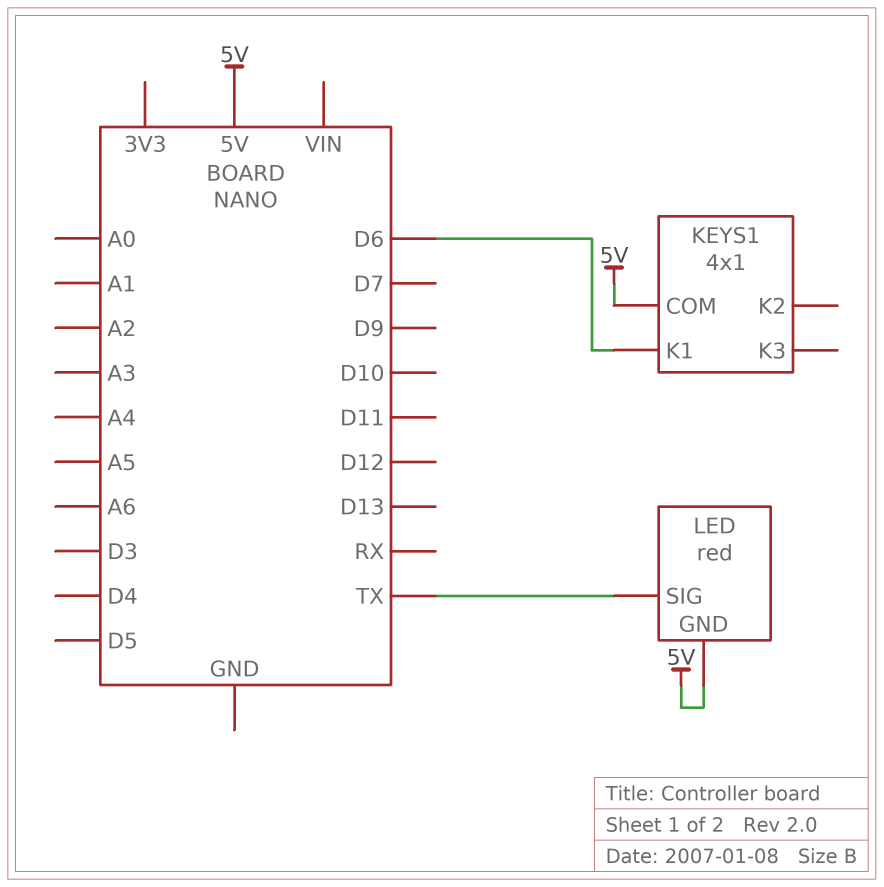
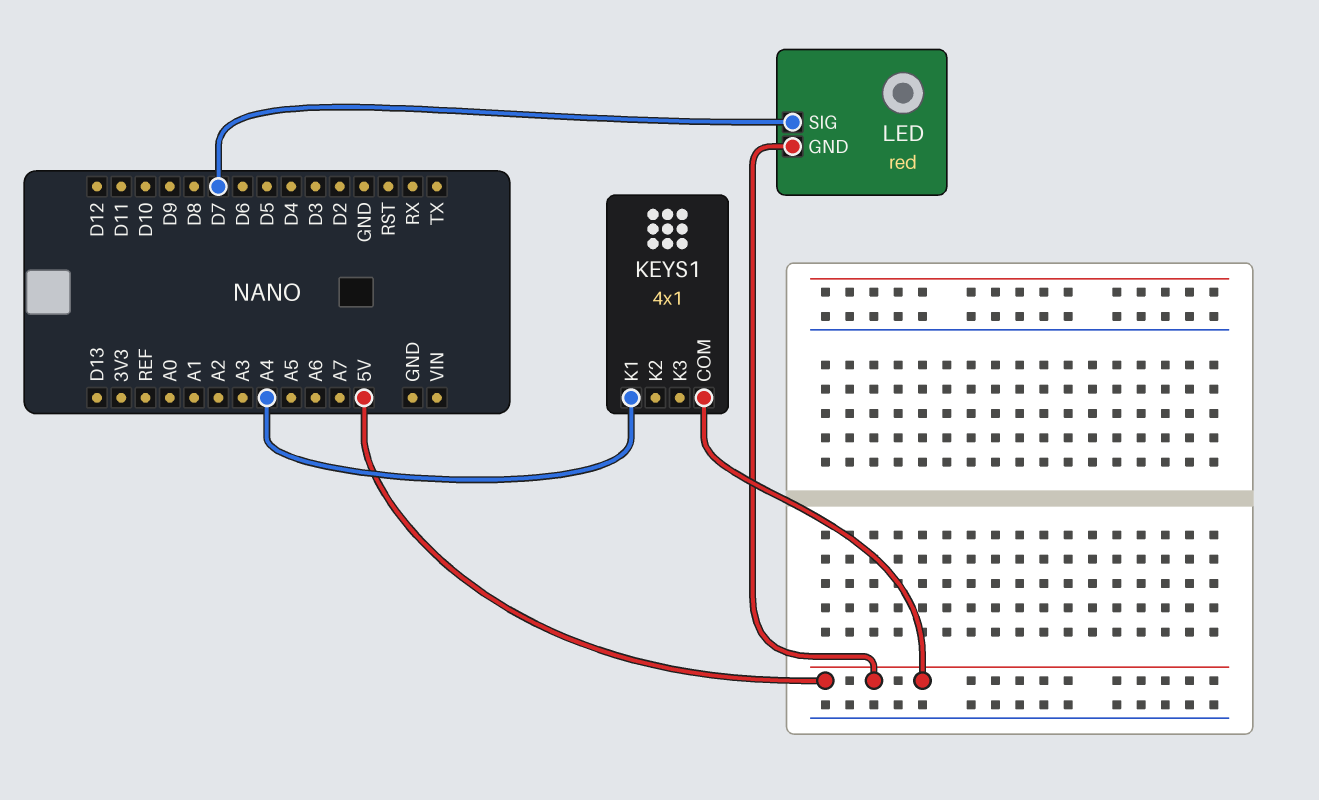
KEYS1 pin K1: D6 -> A4
LED pin SIG: TX -> D7

